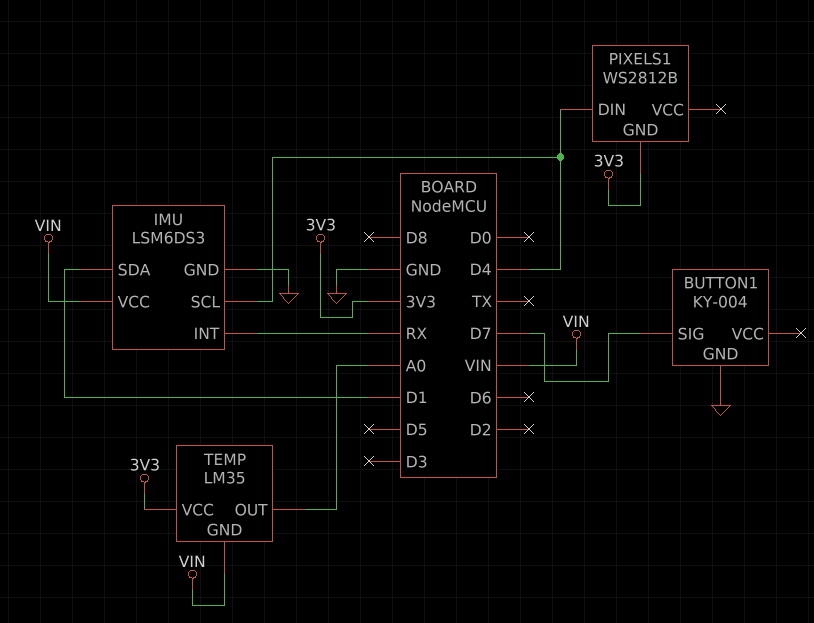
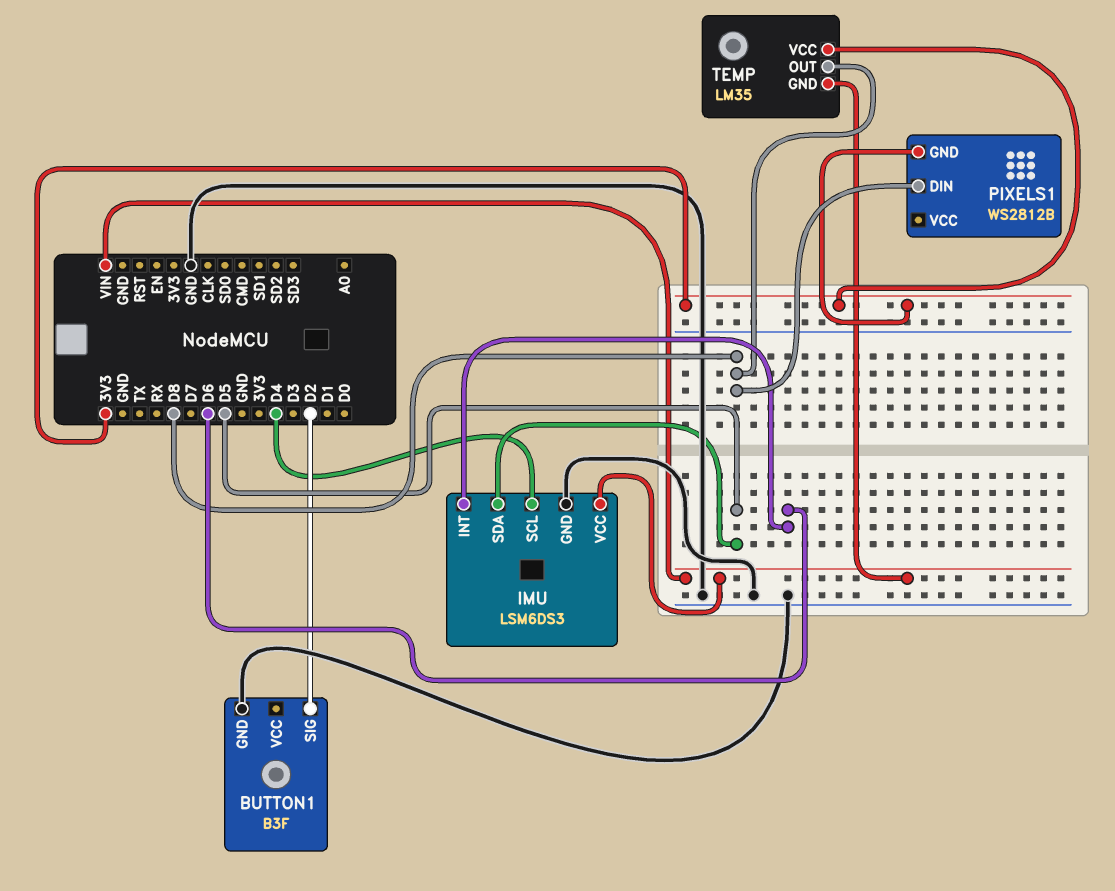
BUTTON1: KY-004 -> B3F
BUTTON1 pin SIG: D7 -> D2
IMU pin INT: RX -> D6
IMU pin SDA: D1 -> D5
PIXELS1 pin DIN: D4 -> D8
TEMP pin OUT: A0 -> D8

